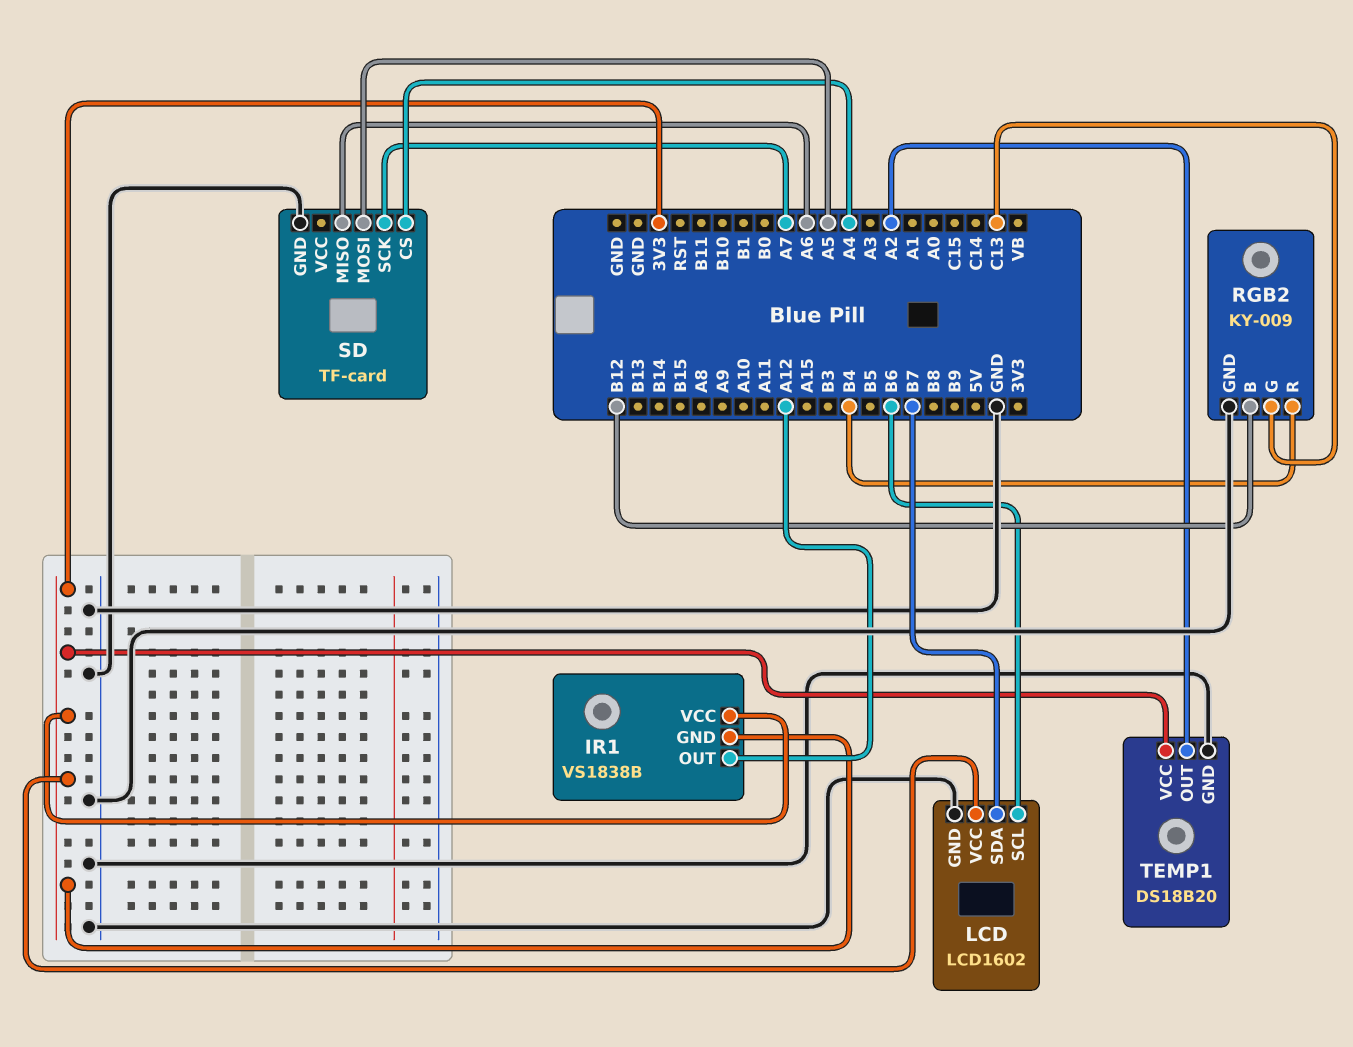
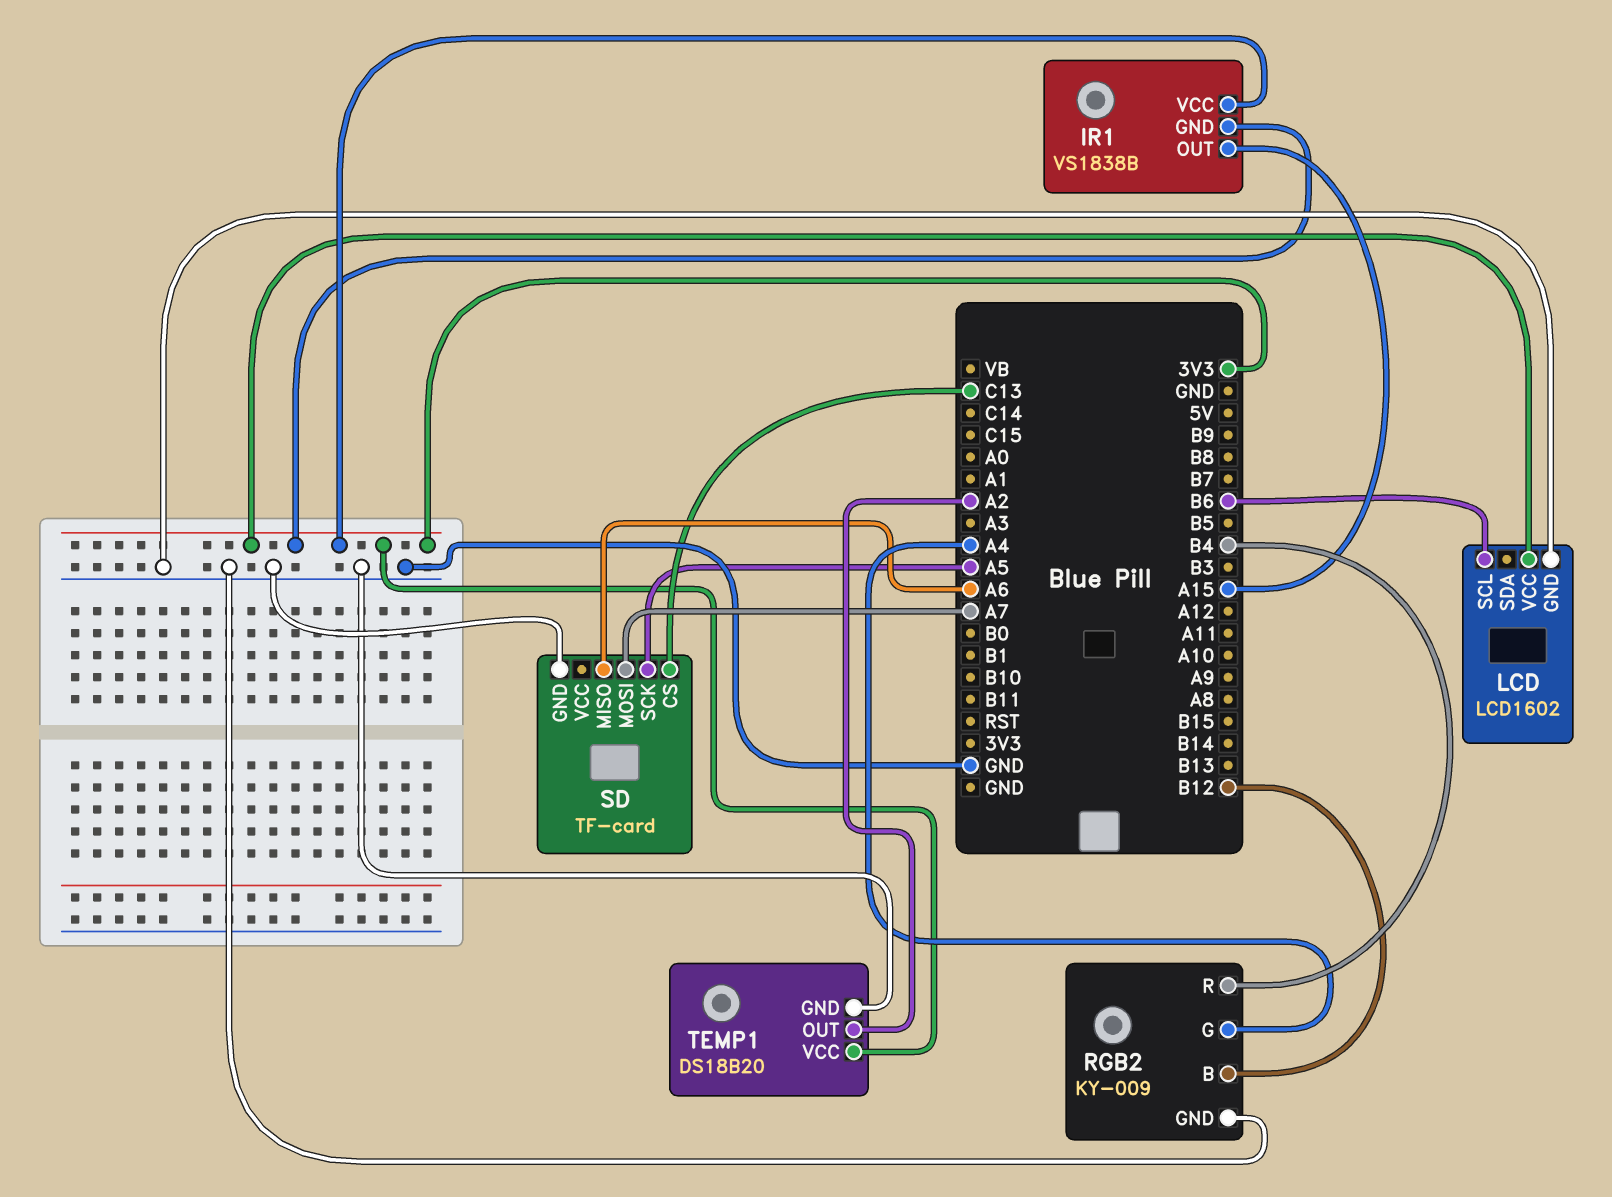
IR1 pin OUT: A12 -> A15
LCD pin SDA: B7 -> none
RGB2 pin G: C13 -> A4
SD pin CS: A4 -> C13
SD pin MOSI: A5 -> A7
SD pin SCK: A7 -> A5

